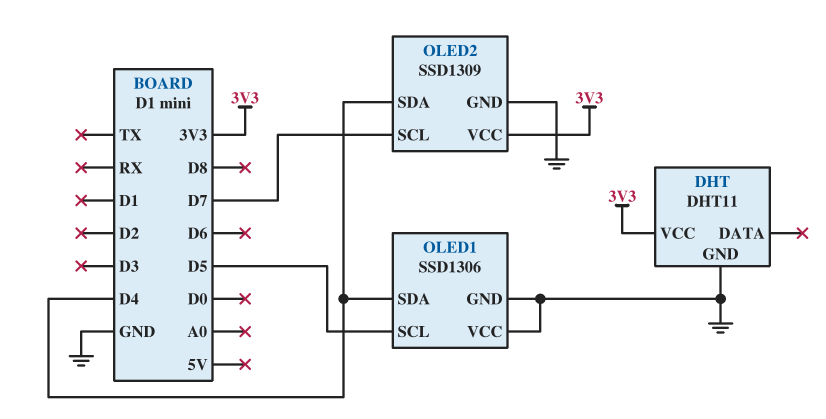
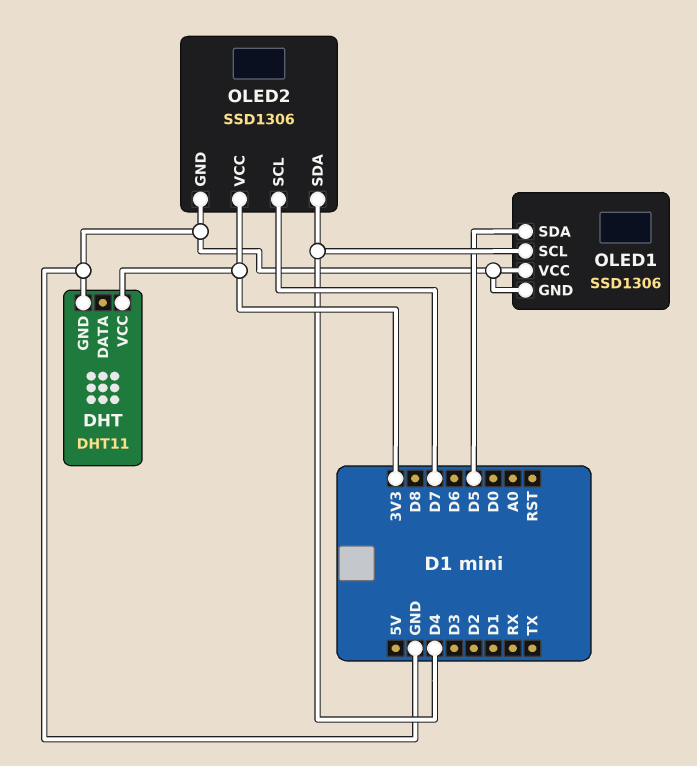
OLED1 pin SCL: D5 -> D4
OLED1 pin SDA: D4 -> D5
OLED2: SSD1309 -> SSD1306

